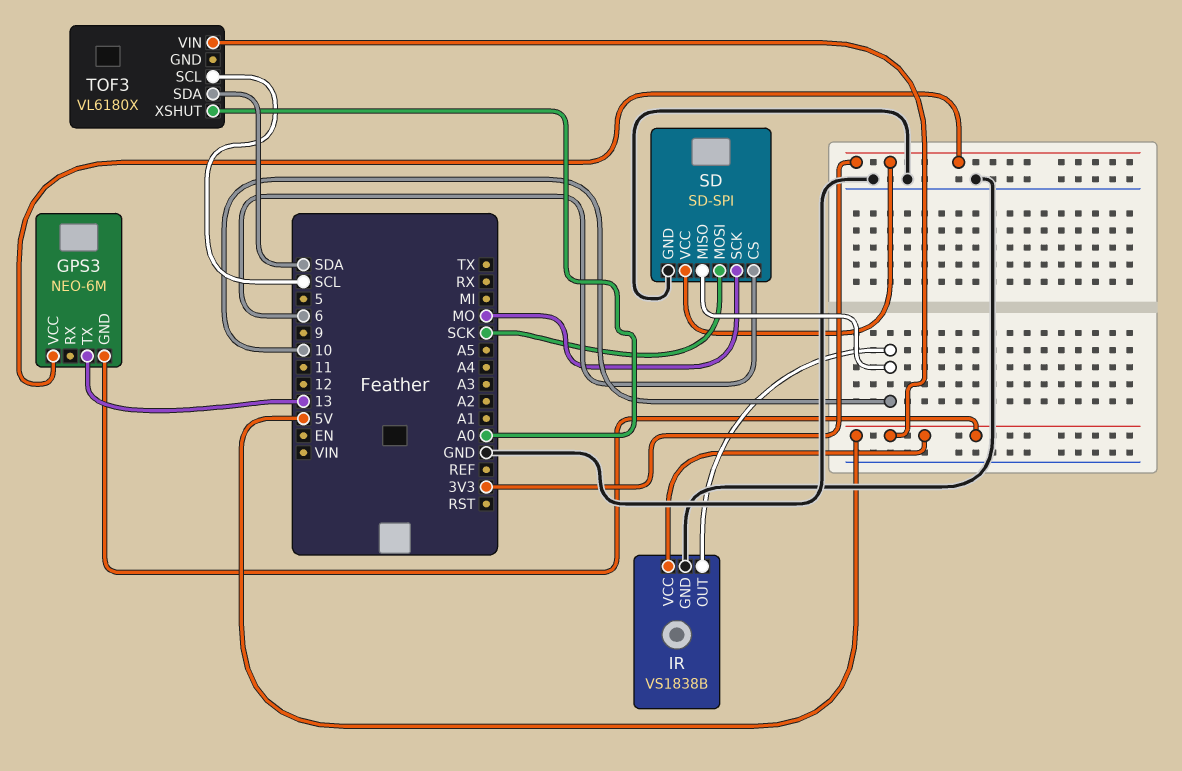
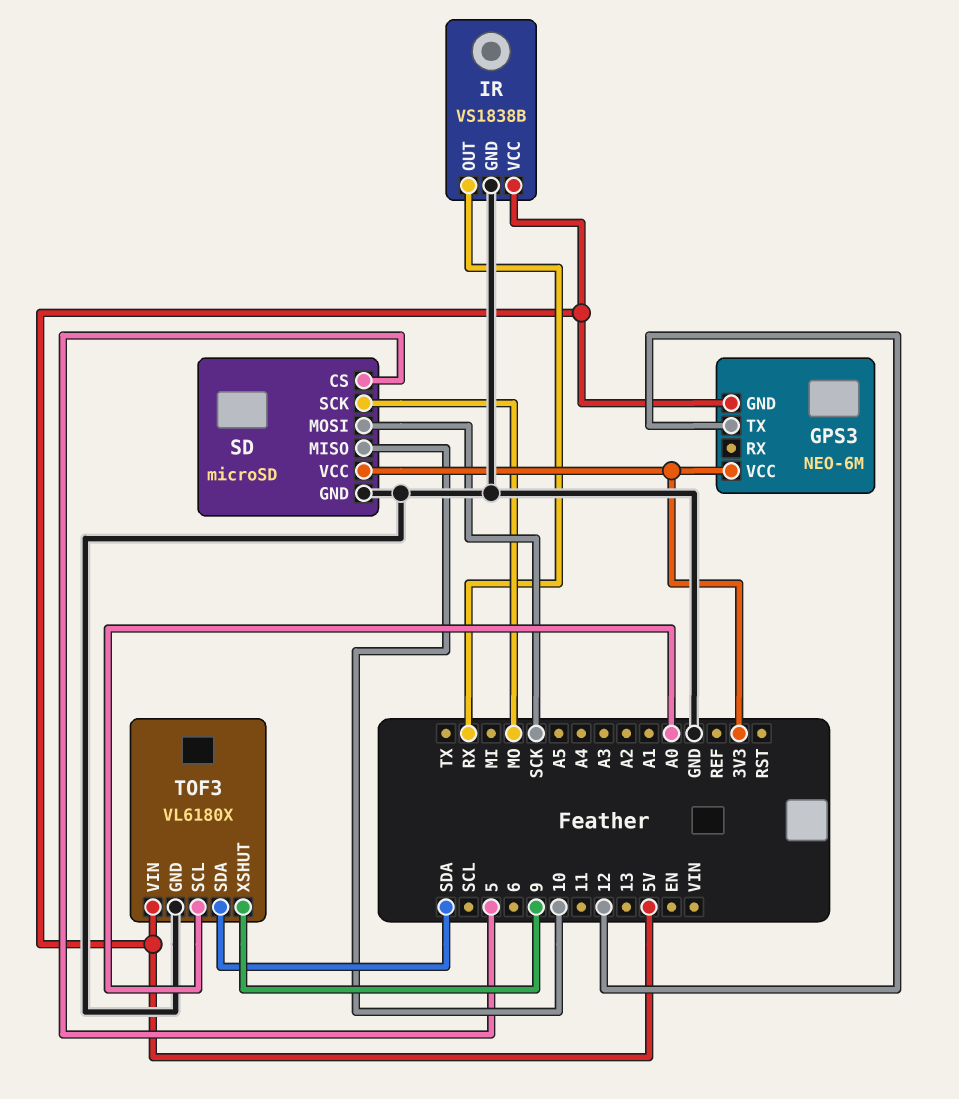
GPS3 pin TX: 13 -> 12
IR pin OUT: 10 -> RX
SD: SD-SPI -> microSD
SD pin CS: 6 -> 5
TOF3 pin GND: none -> GND
TOF3 pin SCL: SCL -> A0
TOF3 pin XSHUT: A0 -> 9

